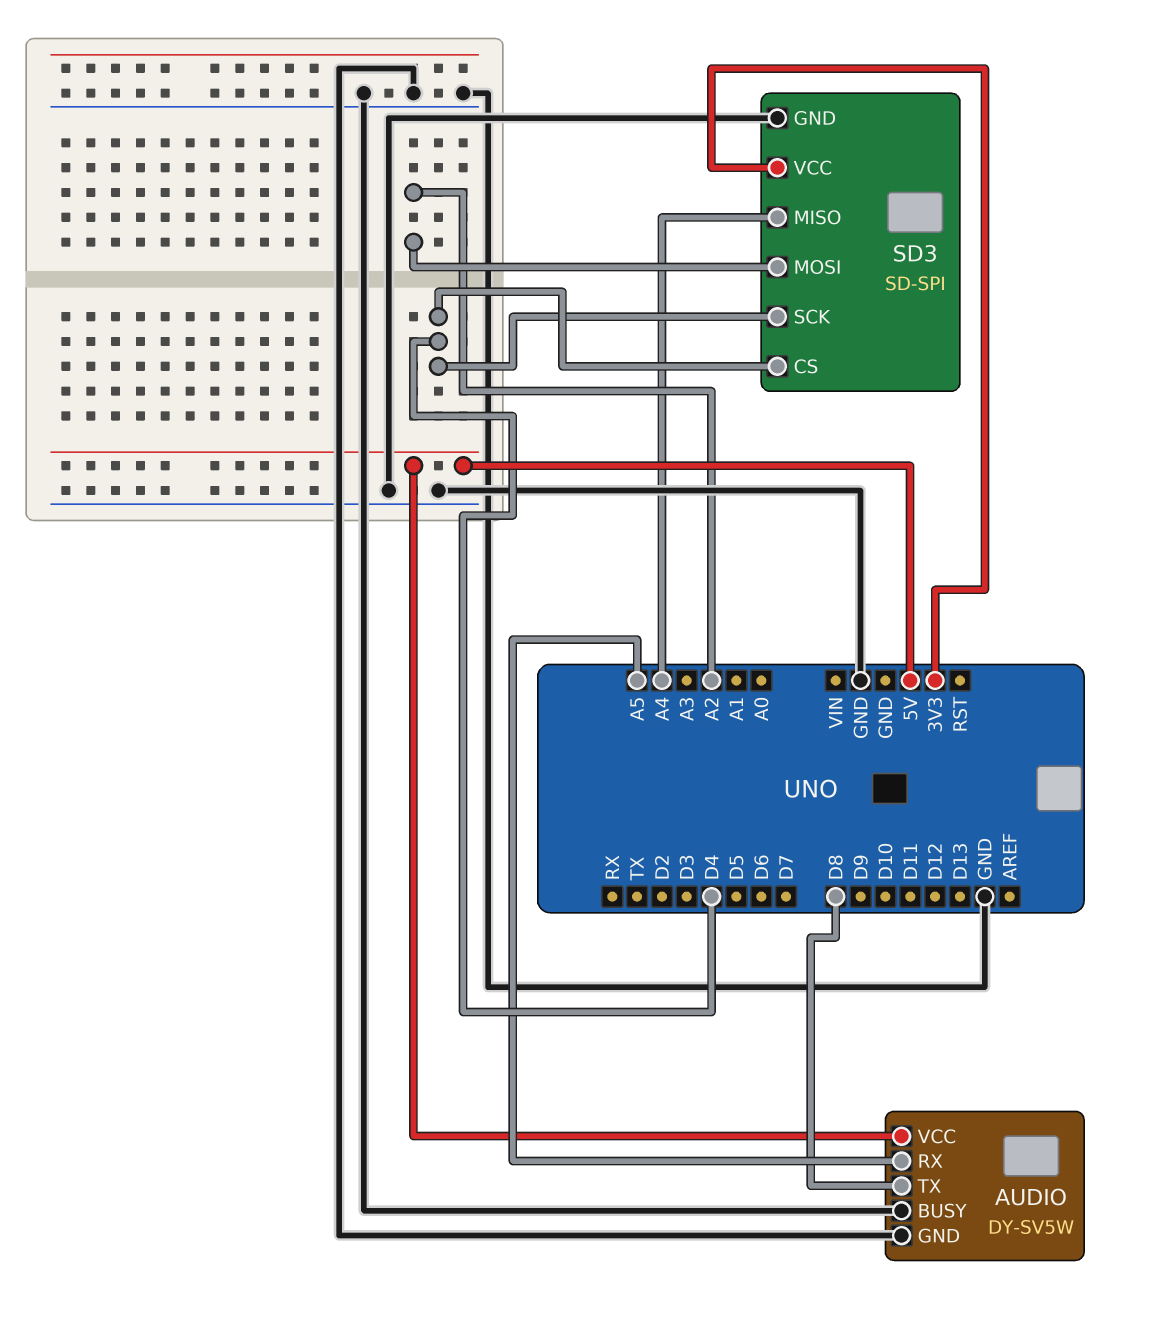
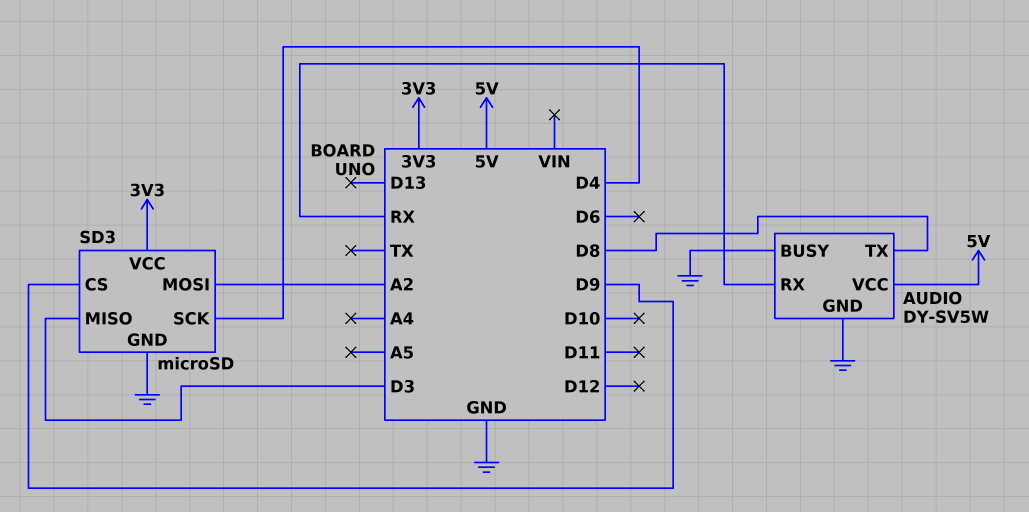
AUDIO pin RX: A5 -> RX
SD3: SD-SPI -> microSD
SD3 pin CS: D4 -> D9
SD3 pin MISO: A4 -> D3

